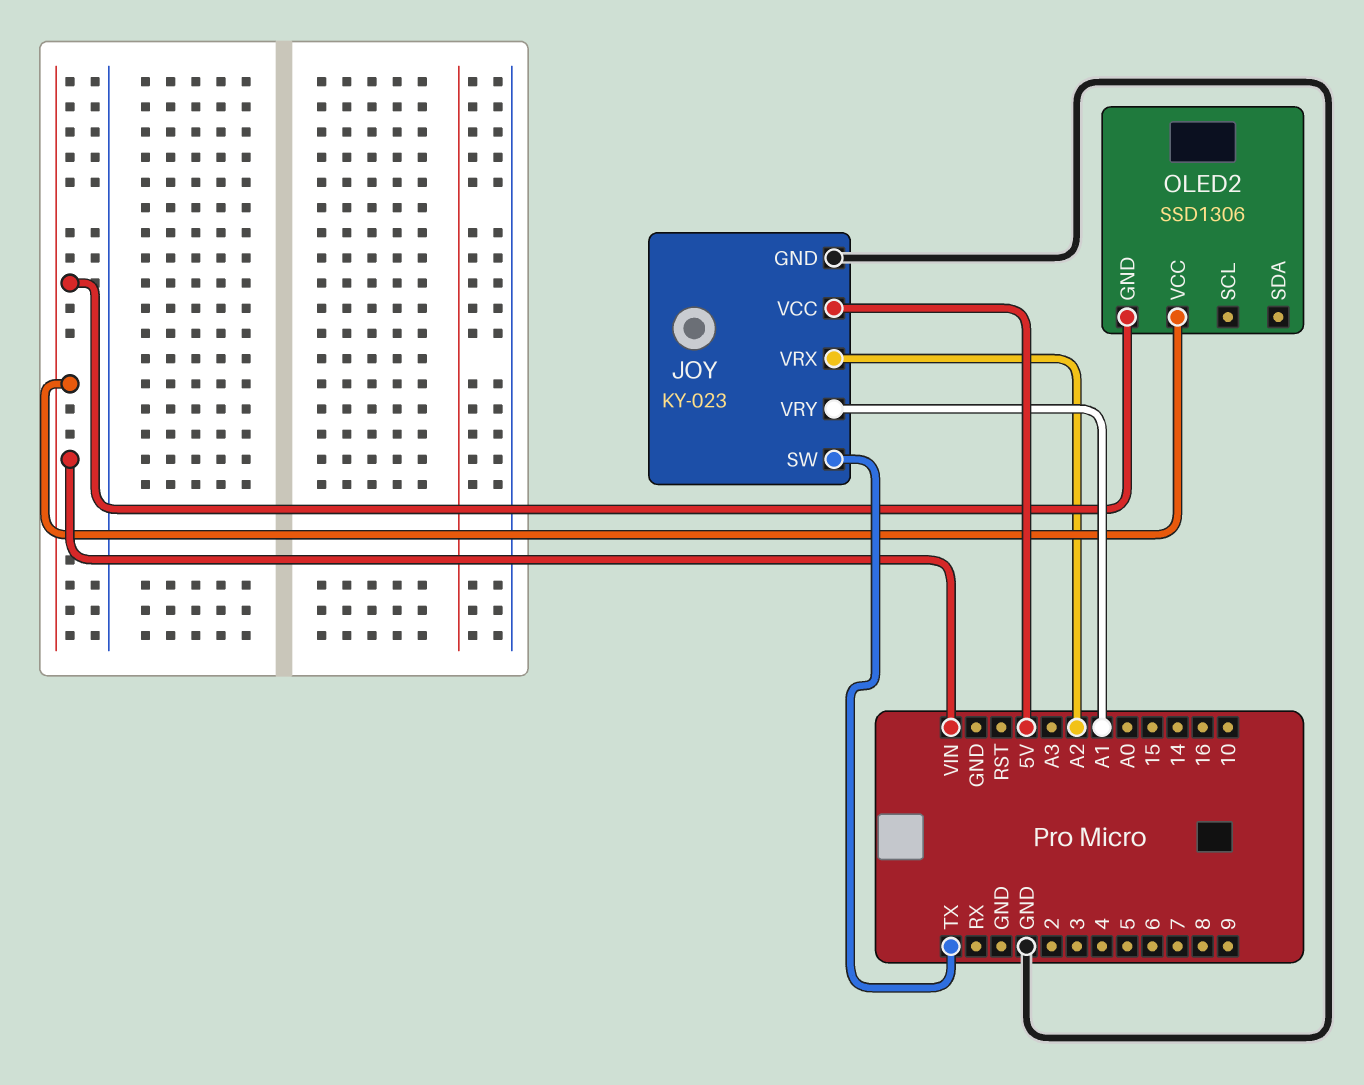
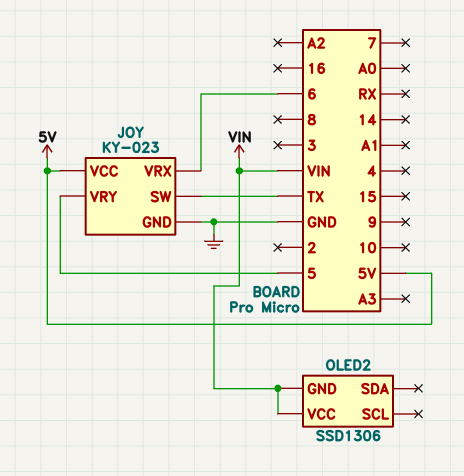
JOY pin VRX: A2 -> 6
JOY pin VRY: A1 -> 5

